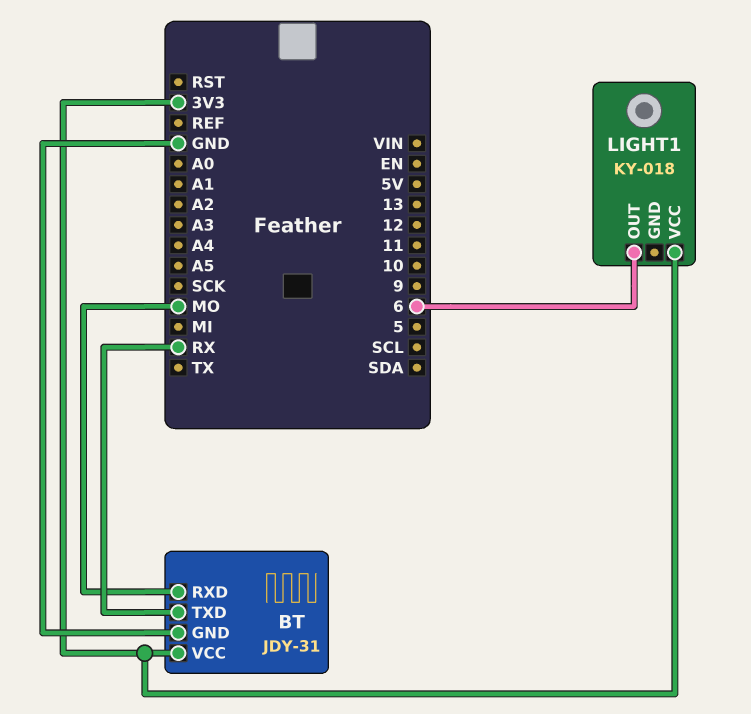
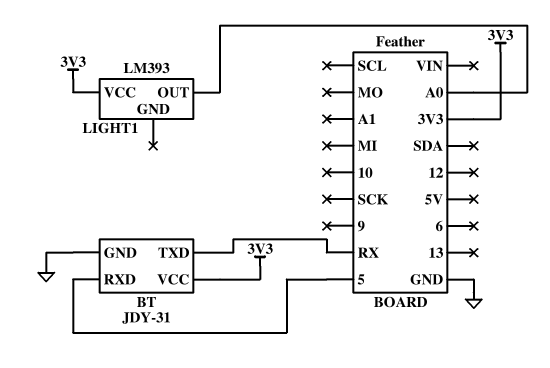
BT pin RXD: MO -> 5
LIGHT1: KY-018 -> LM393
LIGHT1 pin OUT: 6 -> A0

